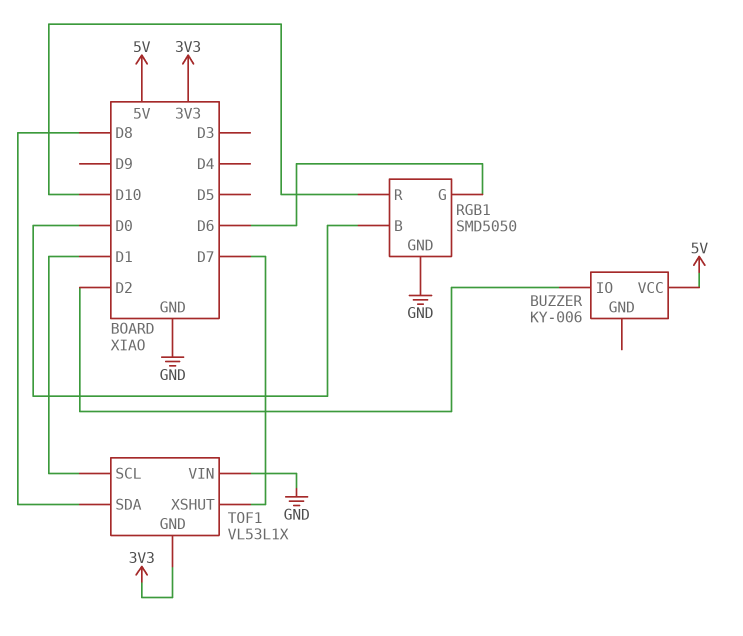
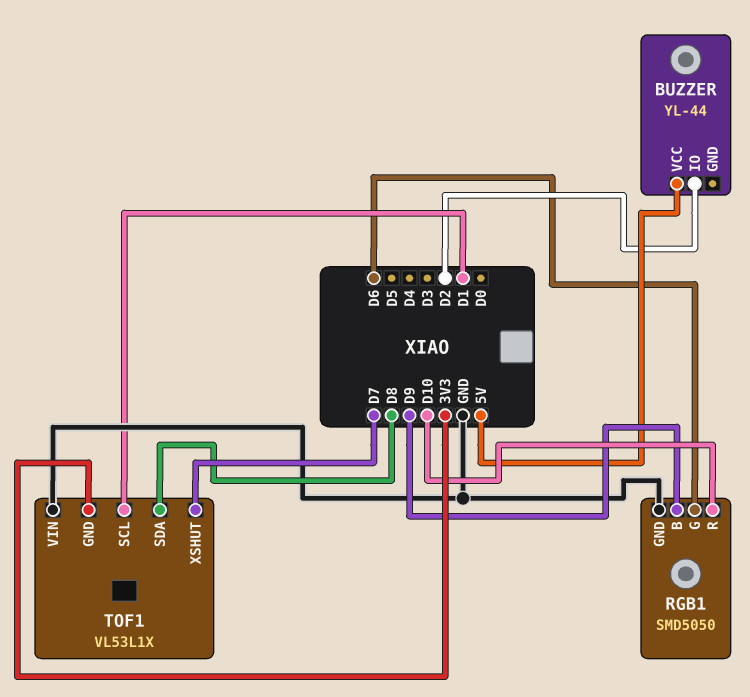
BUZZER: KY-006 -> YL-44
RGB1 pin B: D0 -> D9

